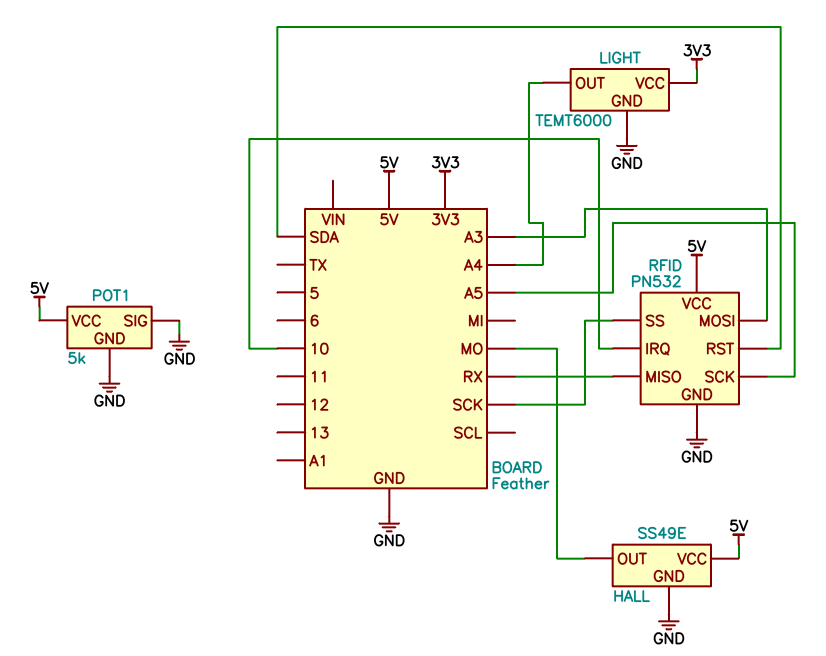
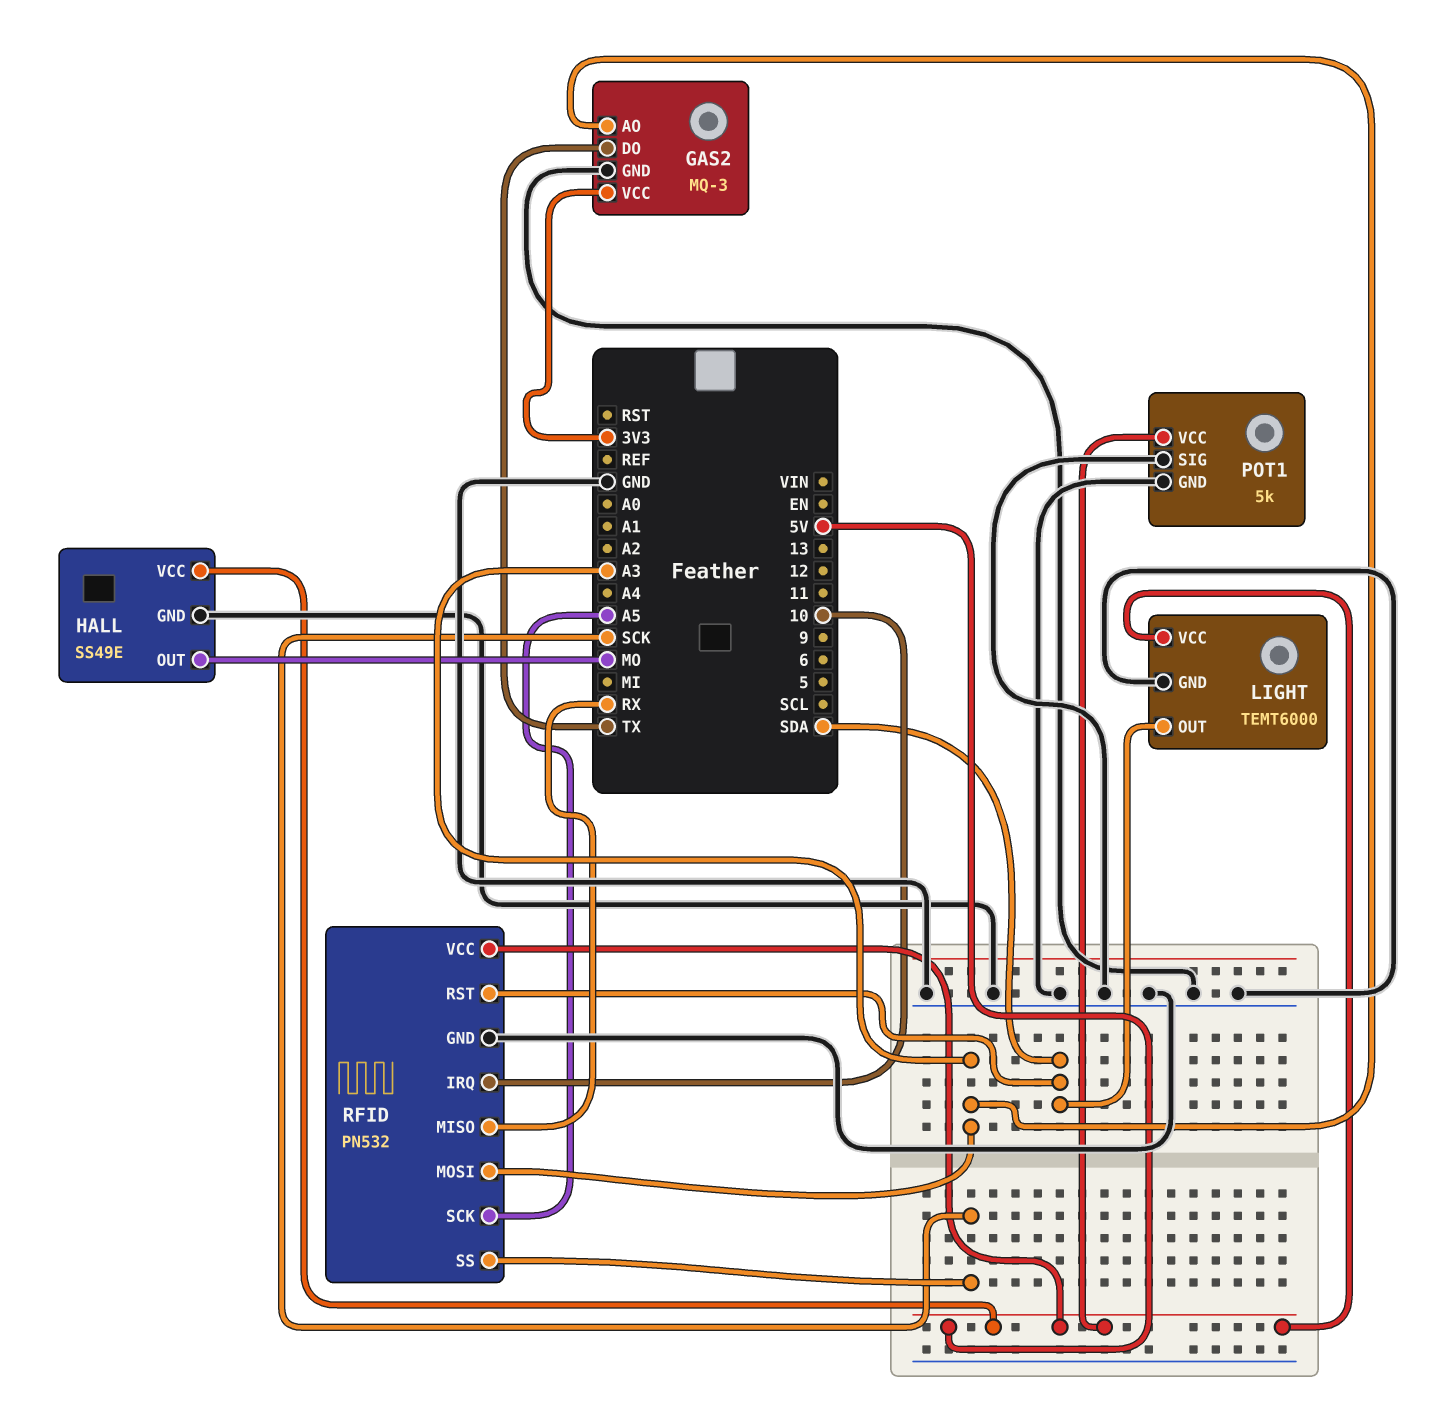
GAS2: none -> MQ-3
GAS2 pin AO: none -> A3
GAS2 pin DO: none -> TX
GAS2 pin GND: none -> GND
GAS2 pin VCC: none -> 3V3
LIGHT pin OUT: A4 -> SDA
LIGHT pin VCC: 3V3 -> 5V

